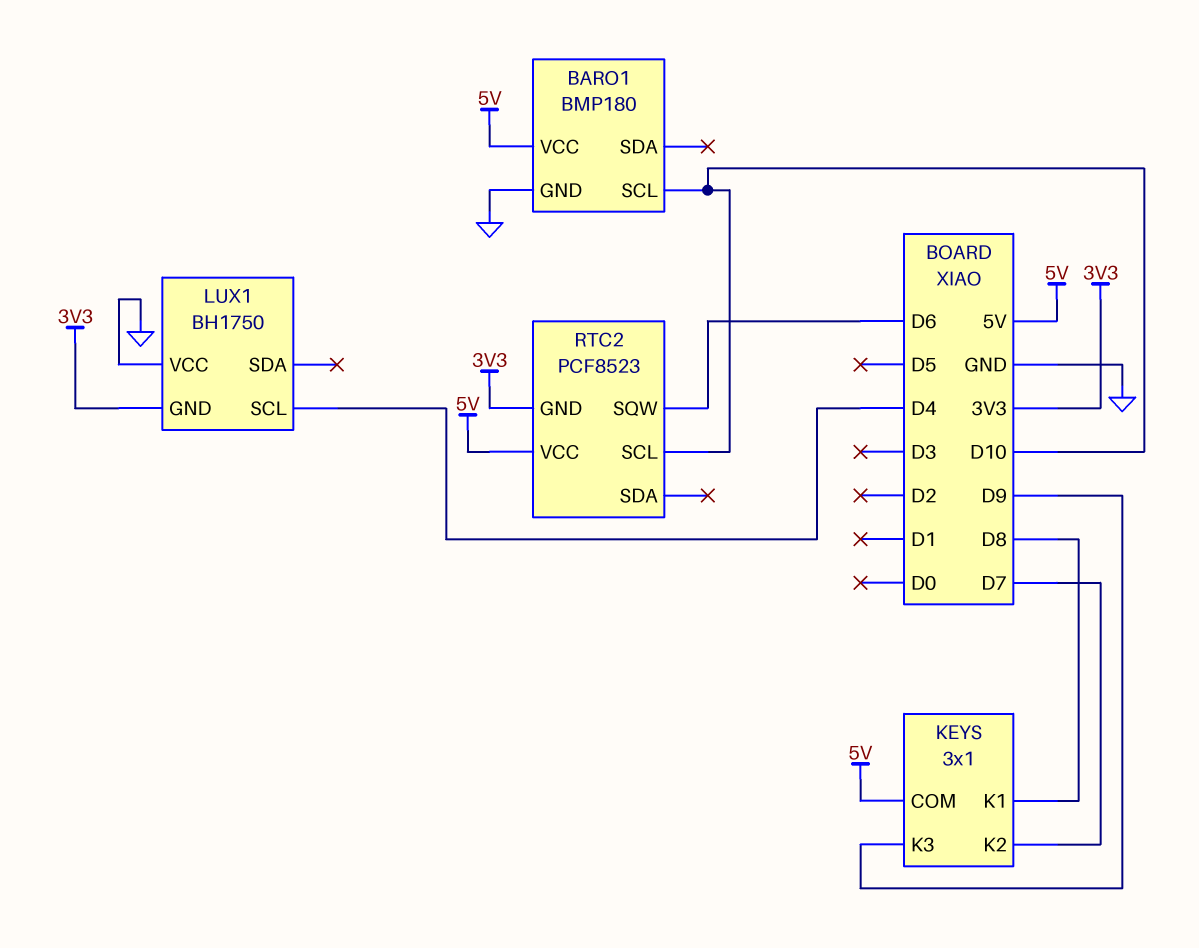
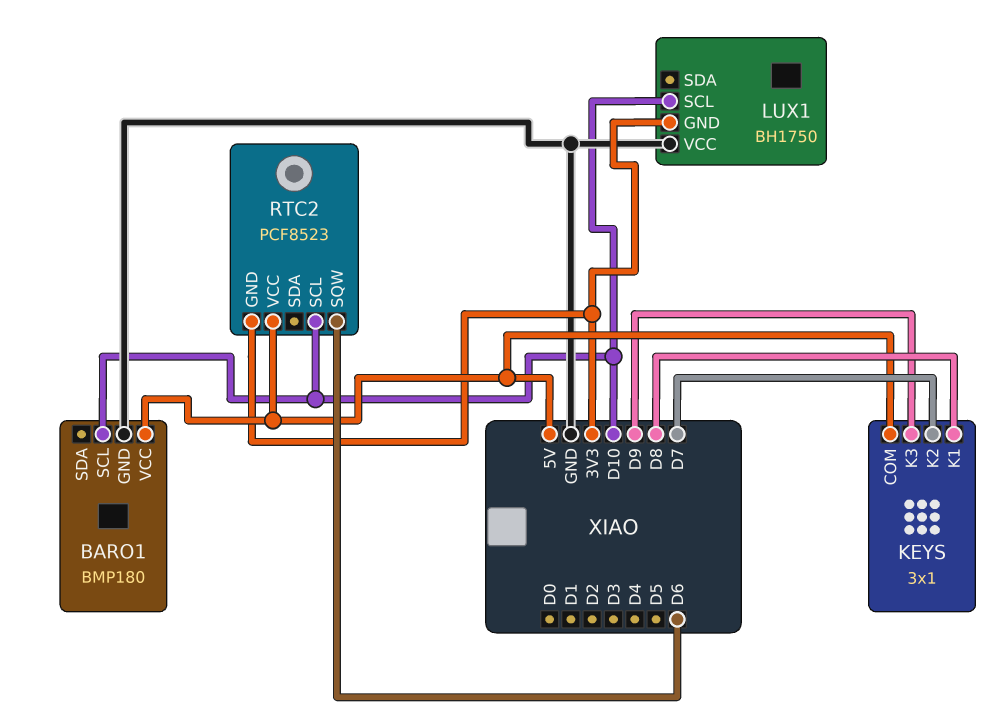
LUX1 pin SCL: D4 -> D10

